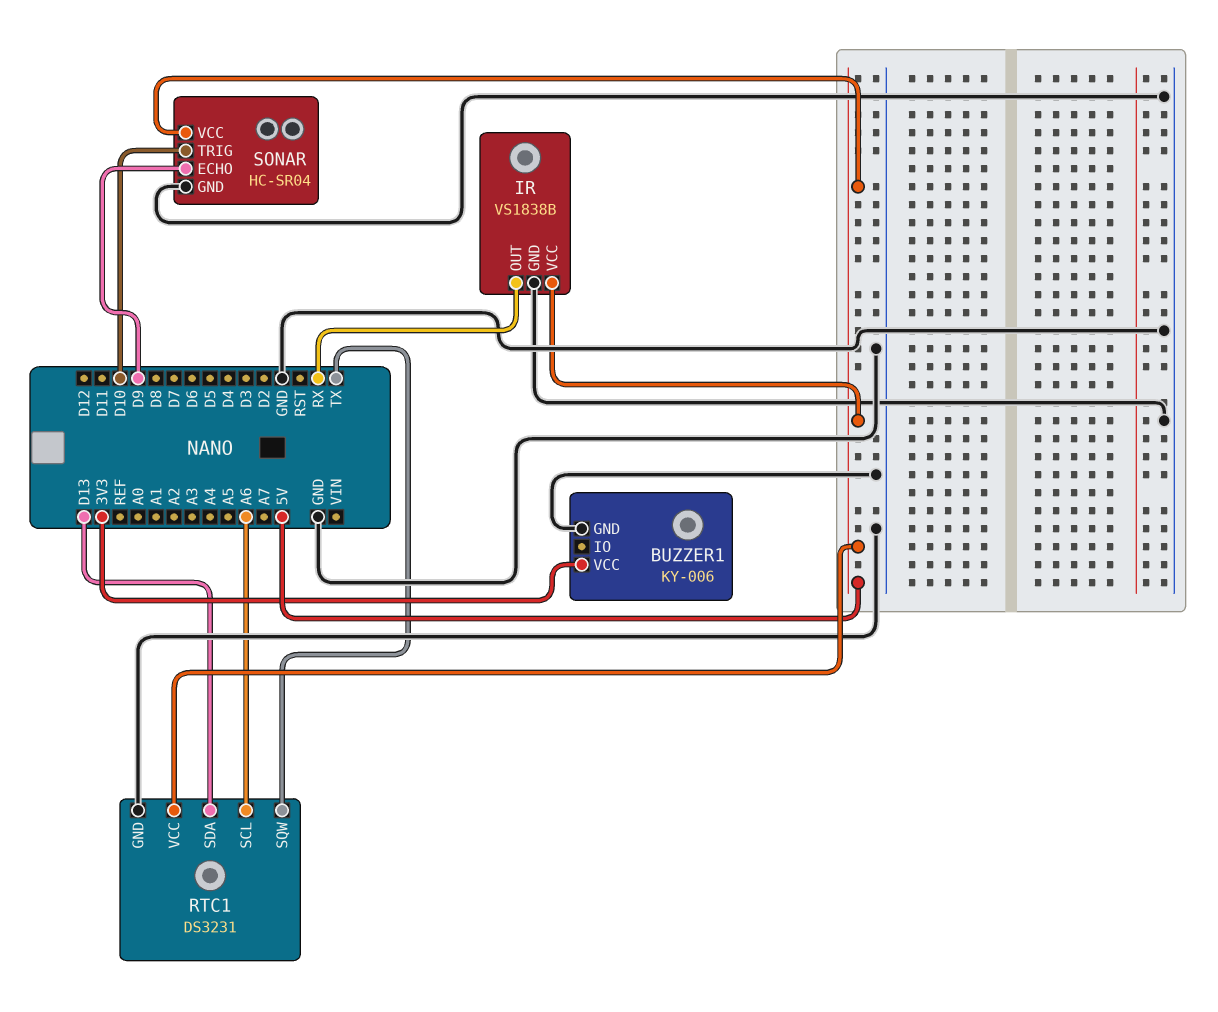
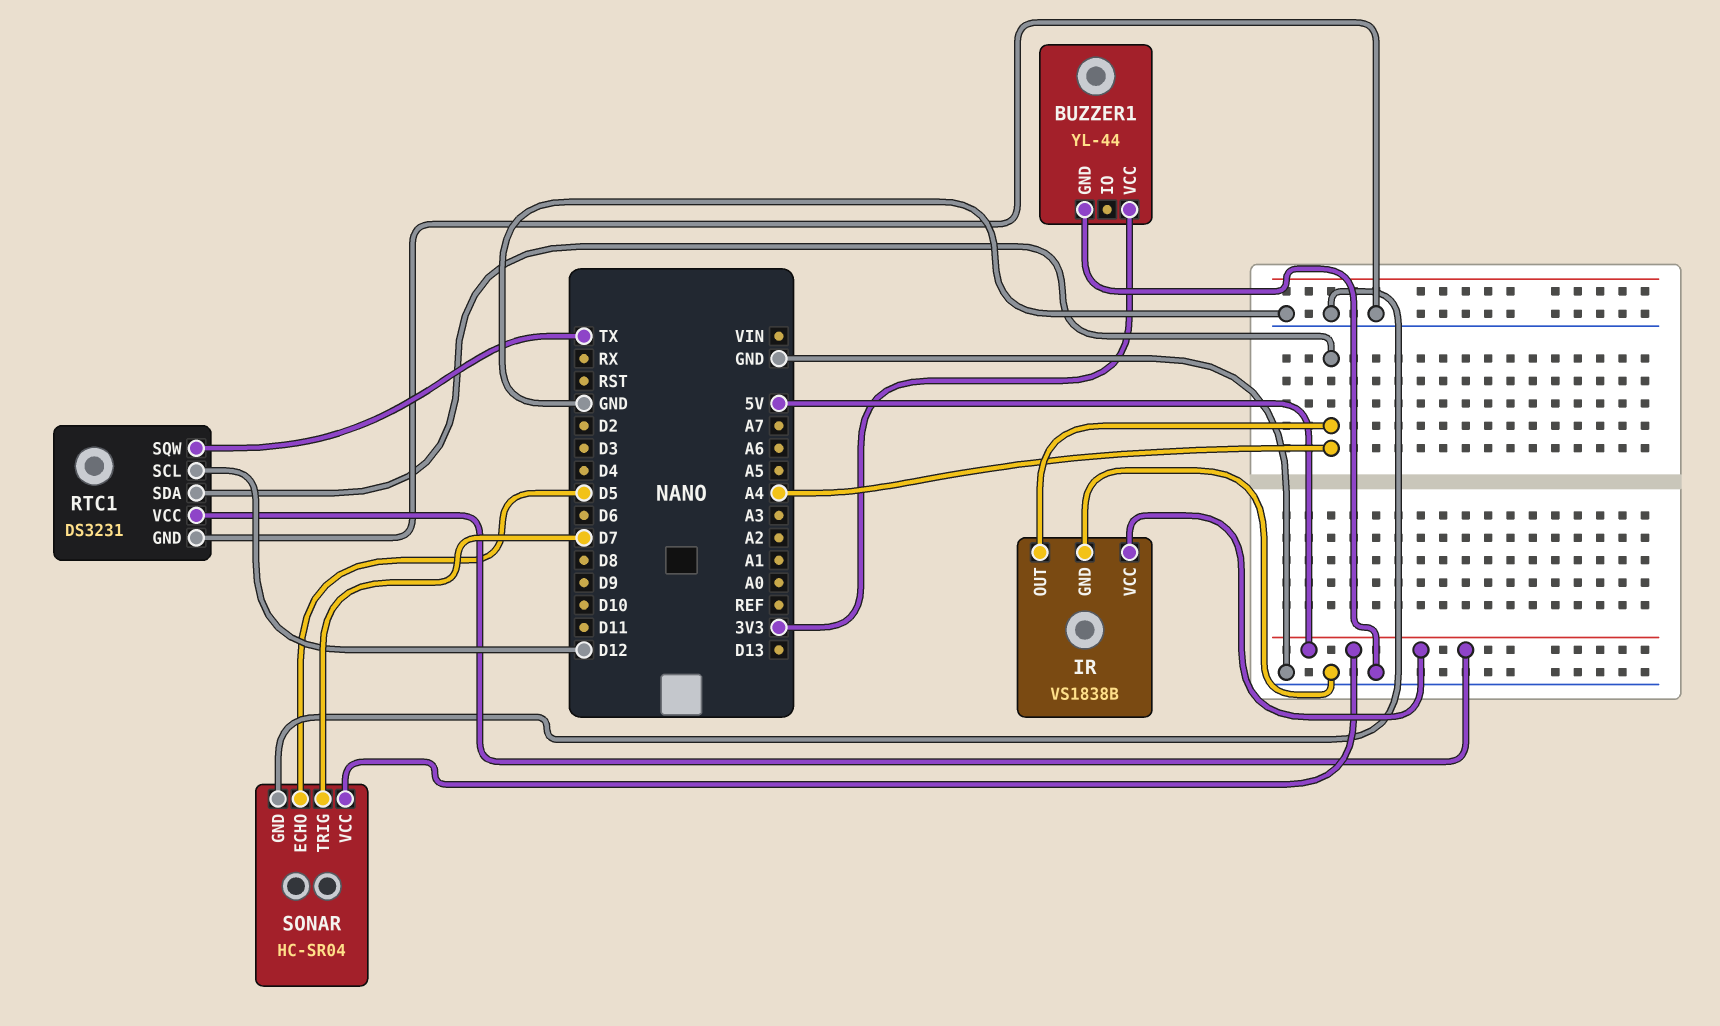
BUZZER1: KY-006 -> YL-44
IR pin OUT: RX -> A4
RTC1 pin SCL: A6 -> D12
RTC1 pin SDA: D13 -> A4
SONAR pin ECHO: D9 -> D5
SONAR pin TRIG: D10 -> D7

